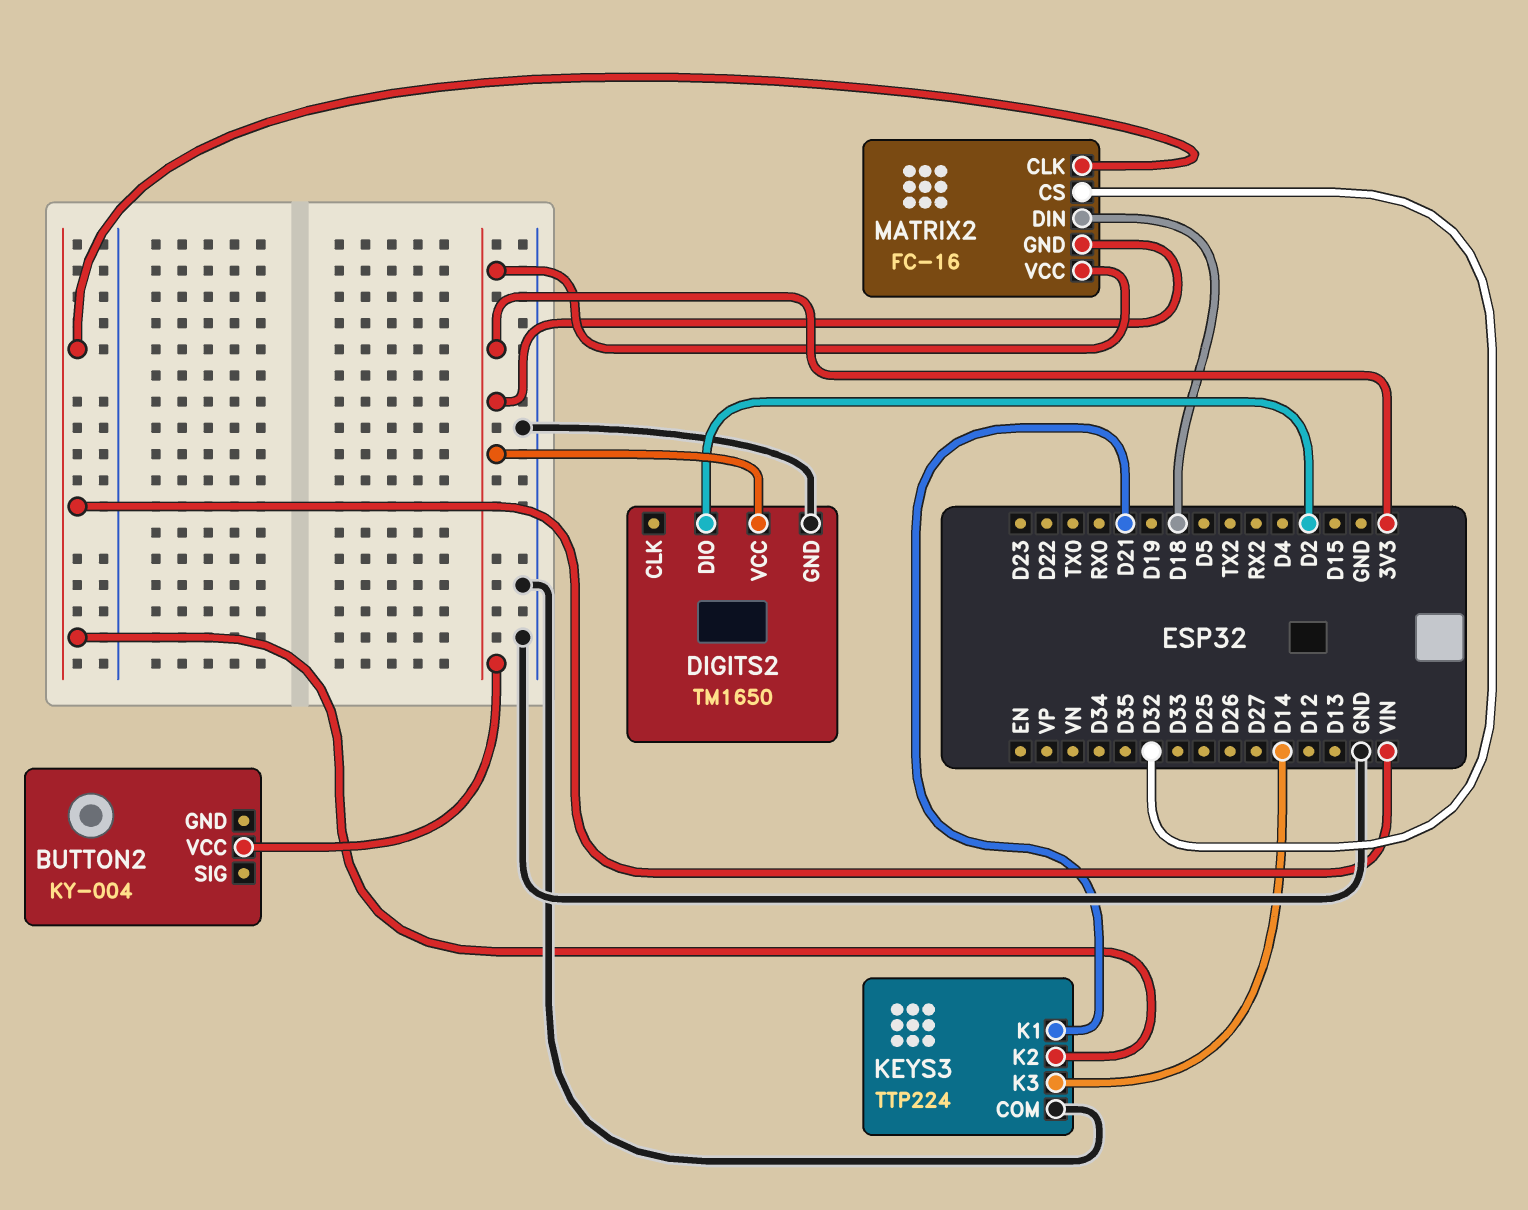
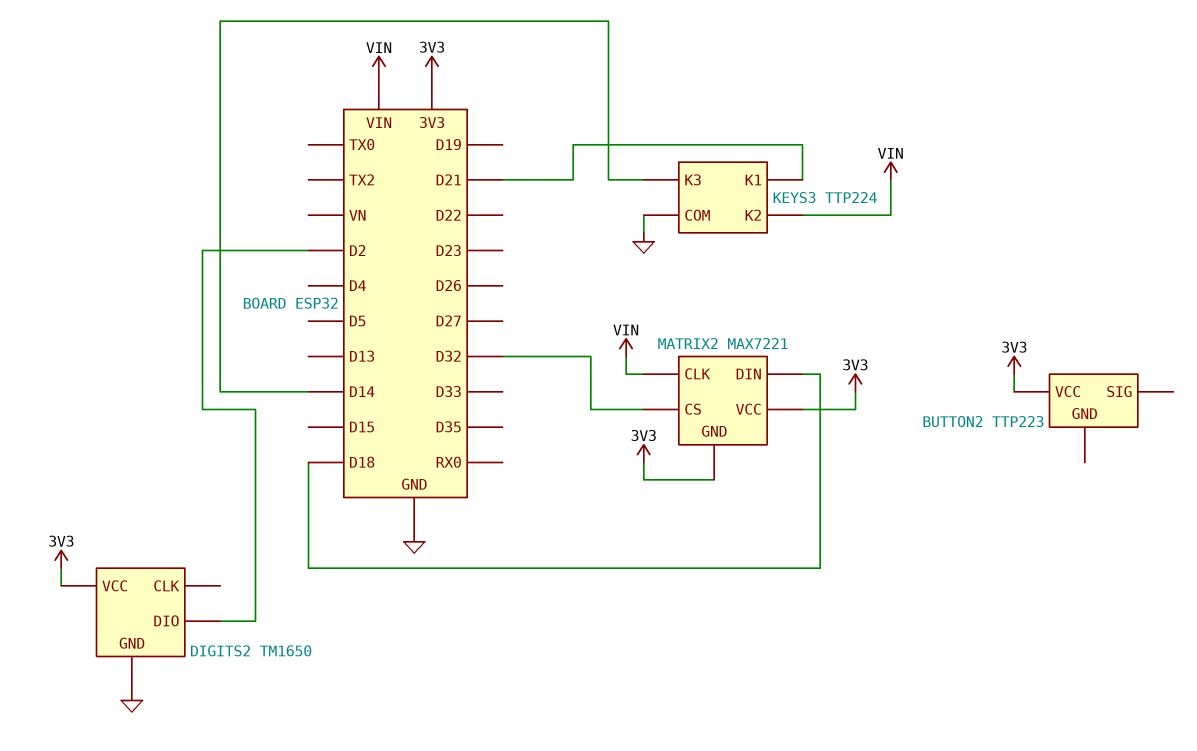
BUTTON2: KY-004 -> TTP223
MATRIX2: FC-16 -> MAX7221

